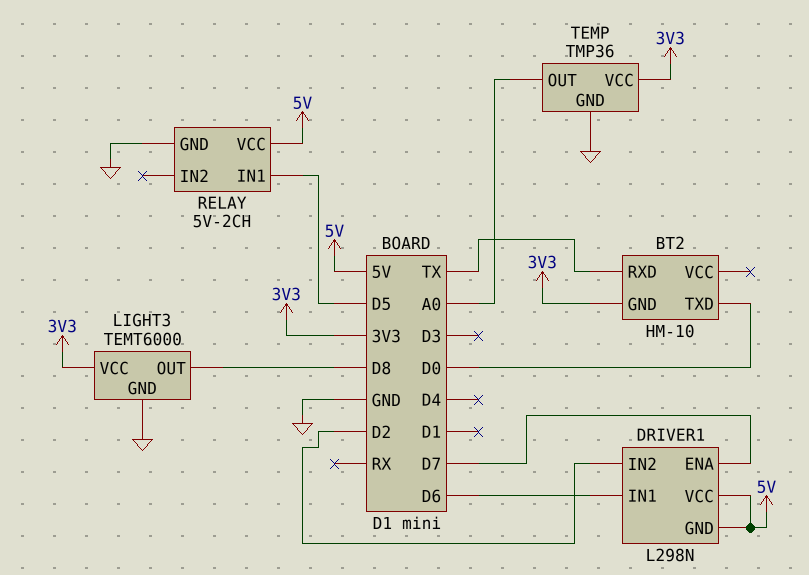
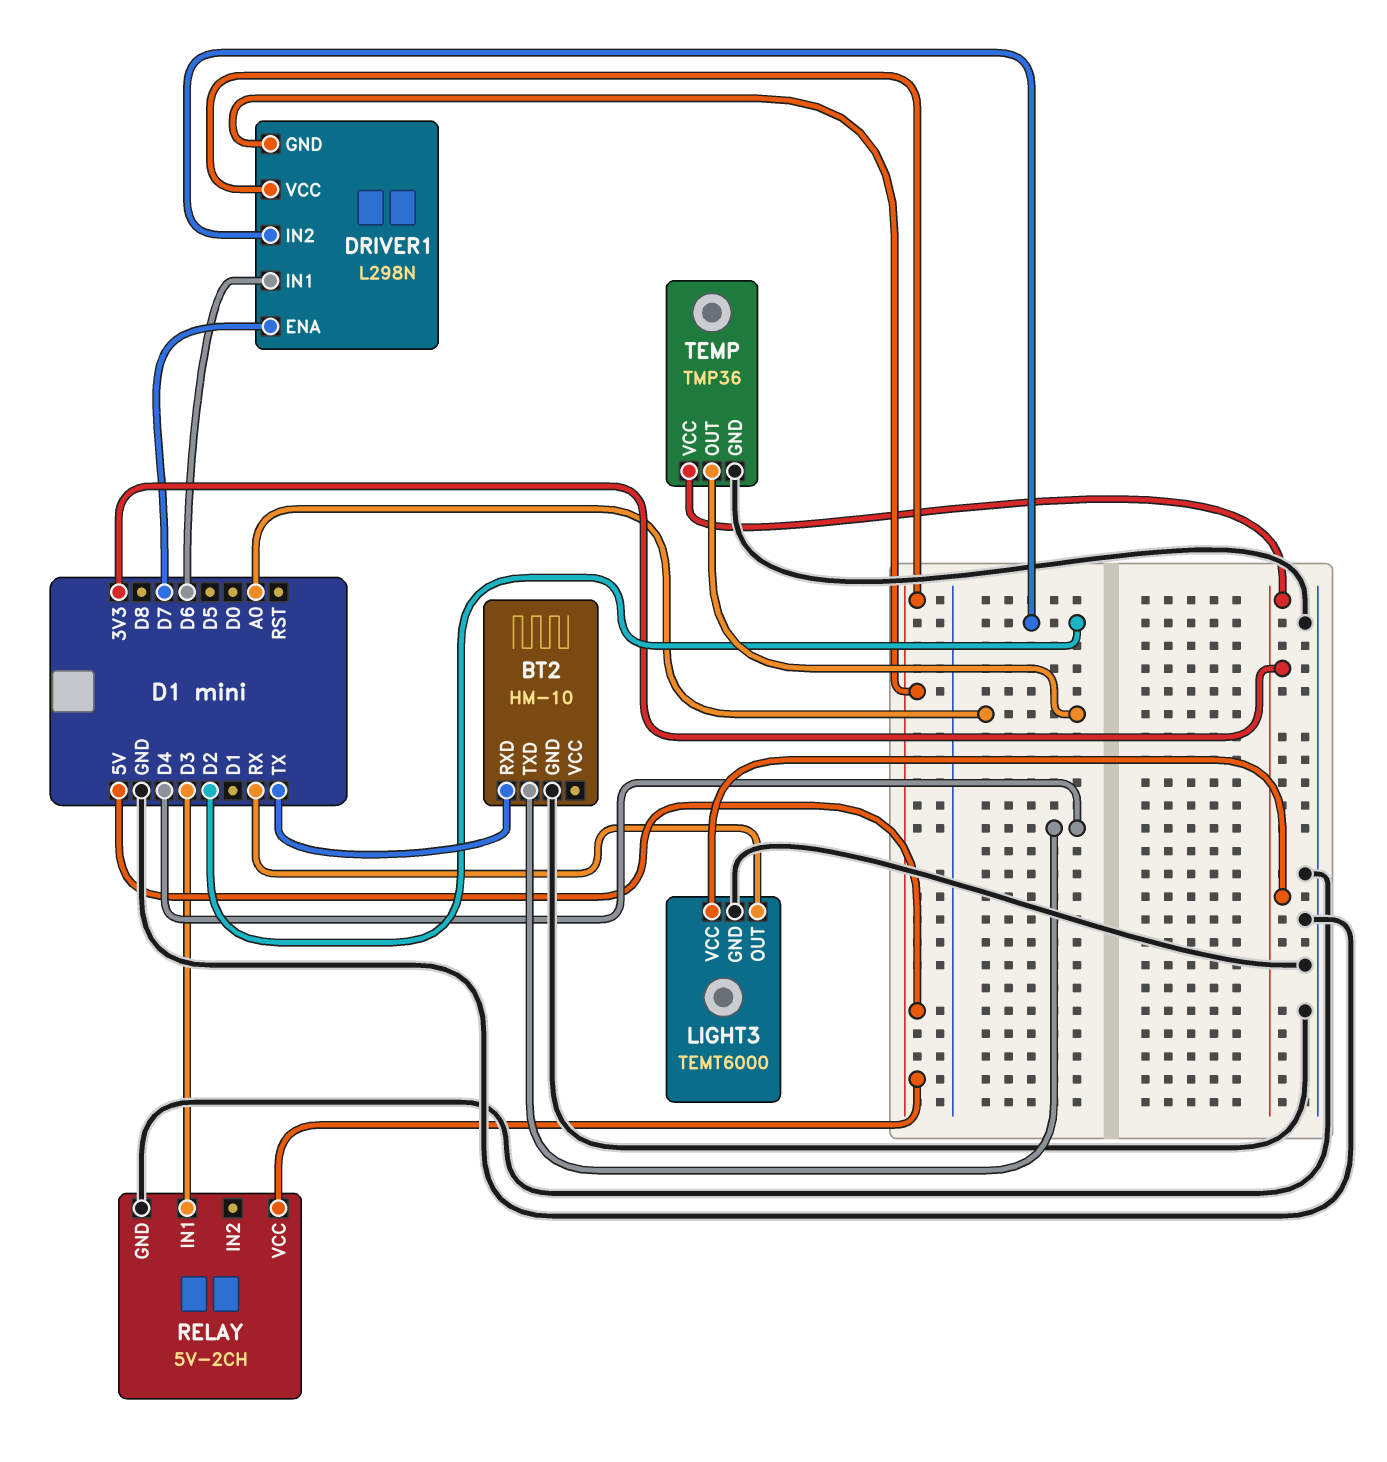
BT2 pin GND: 3V3 -> GND
BT2 pin TXD: D0 -> D4
LIGHT3 pin OUT: D8 -> RX
RELAY pin IN1: D5 -> D3

